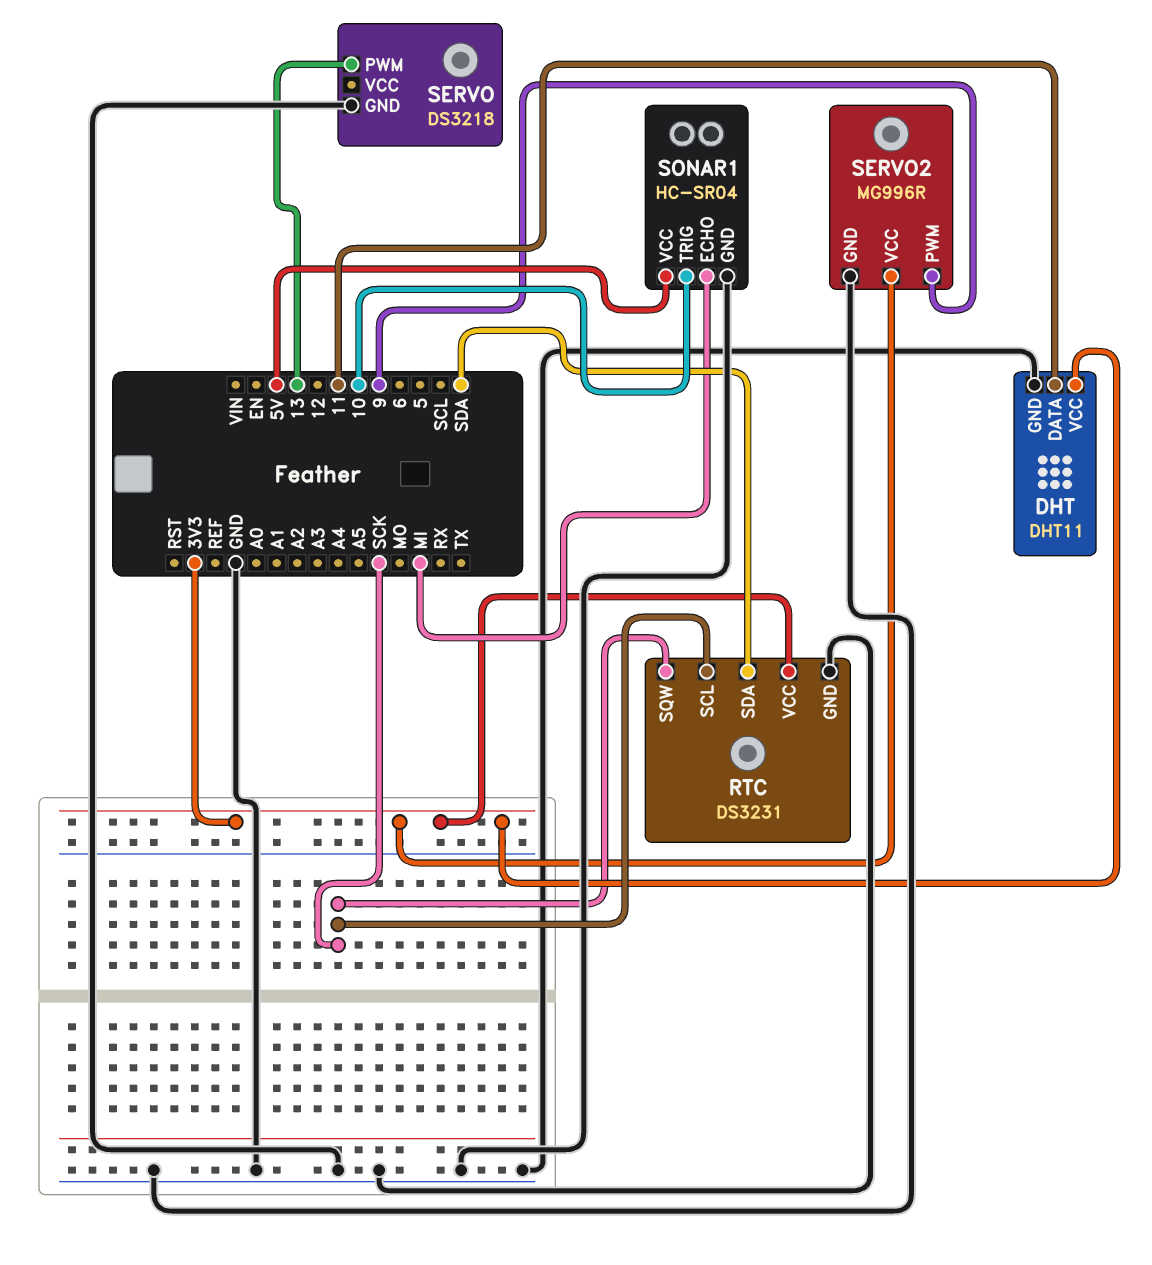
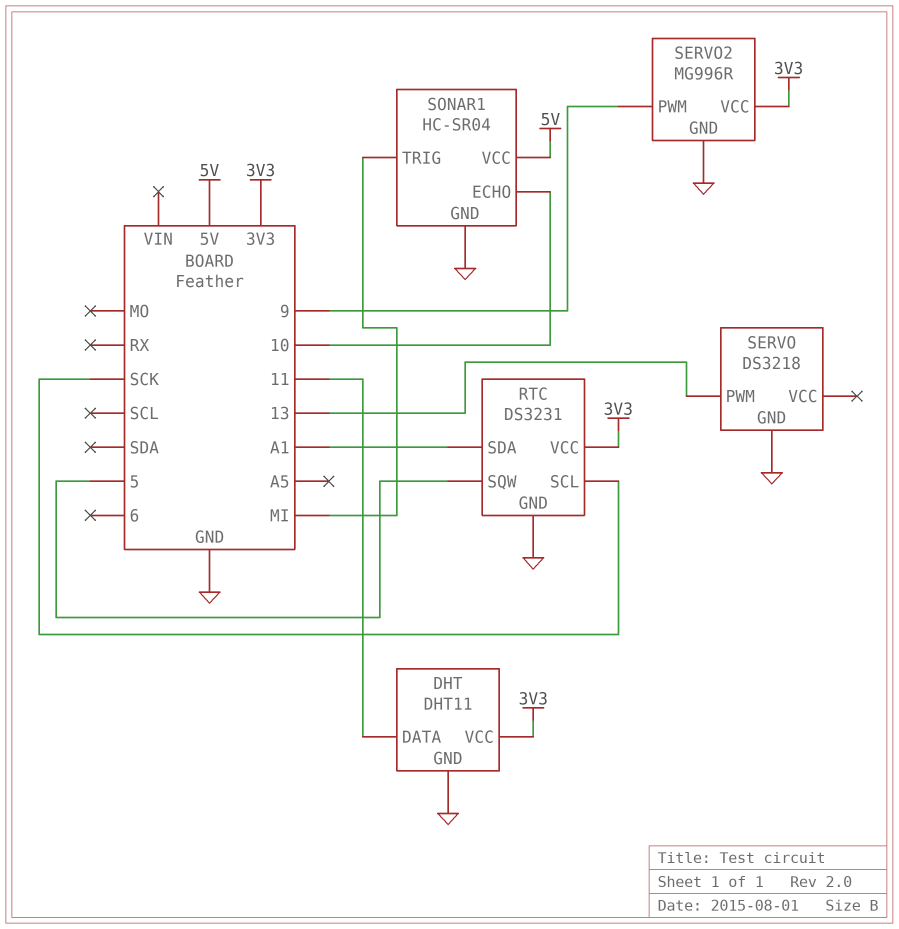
RTC pin SDA: SDA -> A1
RTC pin SQW: SCK -> 5
SONAR1 pin ECHO: MI -> 10
SONAR1 pin TRIG: 10 -> MI

